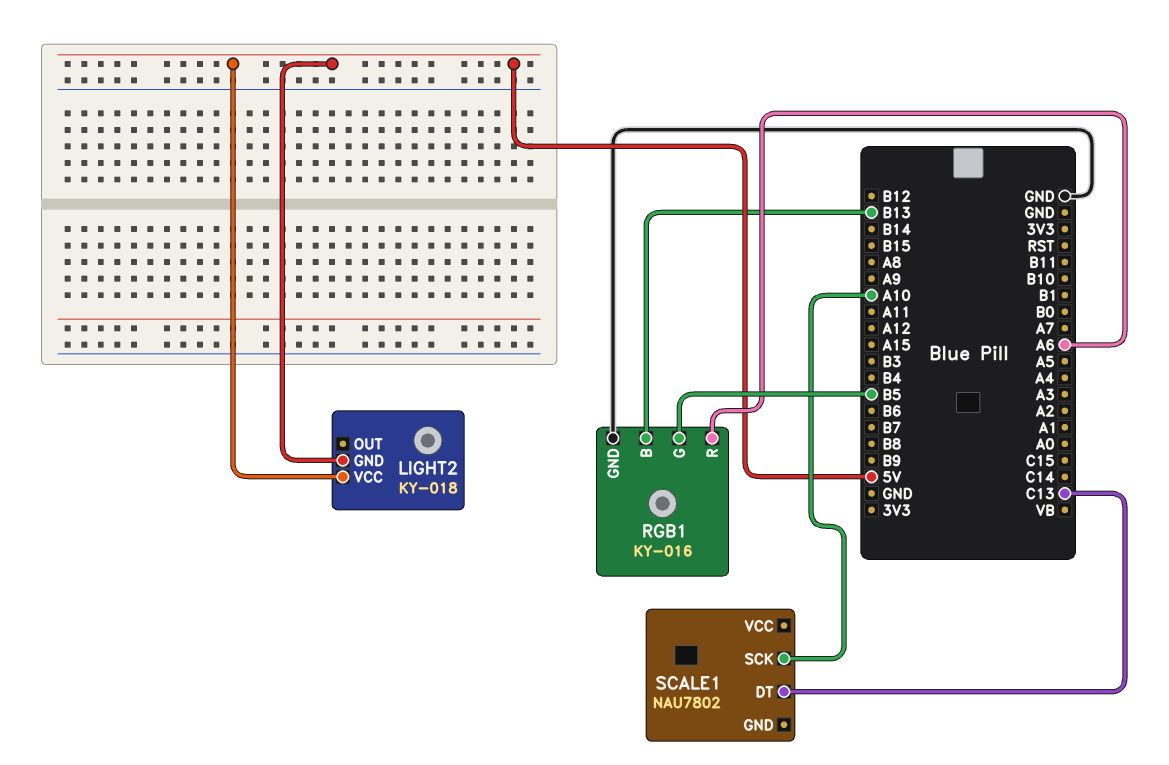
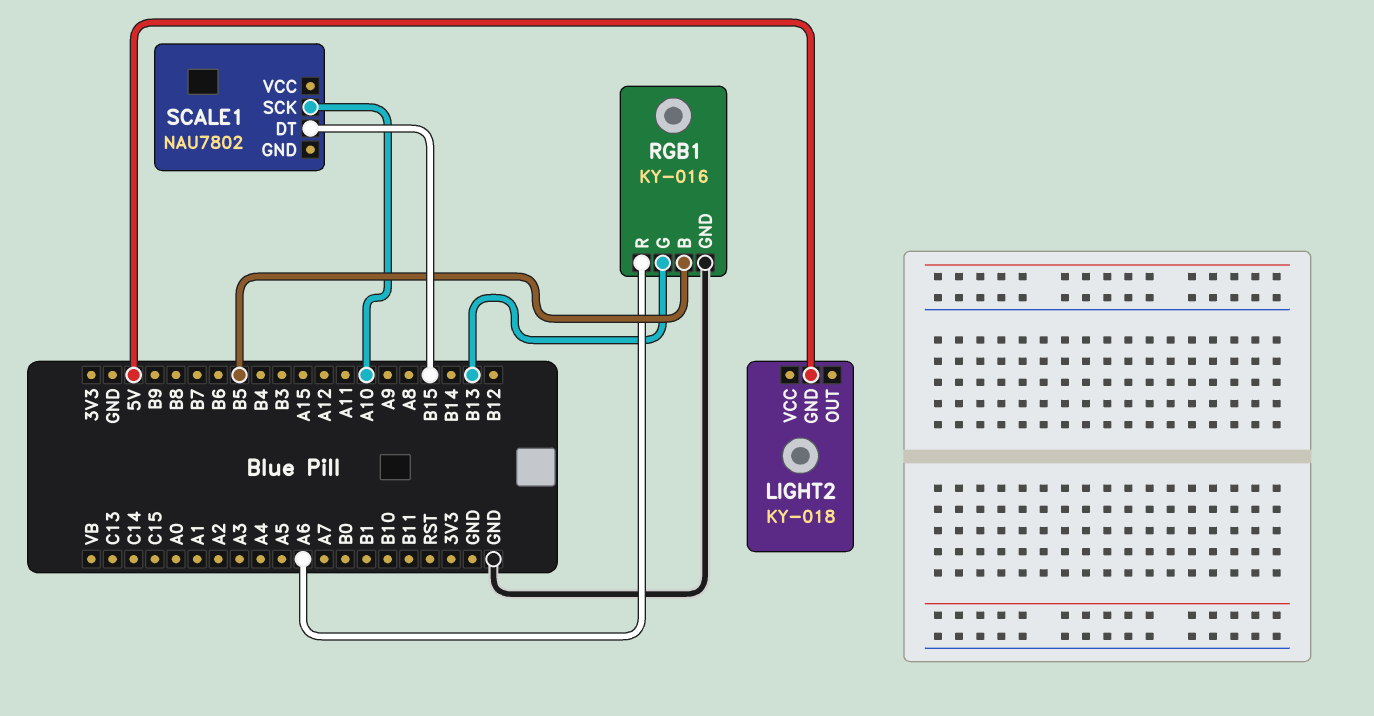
LIGHT2 pin VCC: 5V -> none
RGB1 pin B: B13 -> B5
RGB1 pin G: B5 -> B13
SCALE1 pin DT: C13 -> B15

